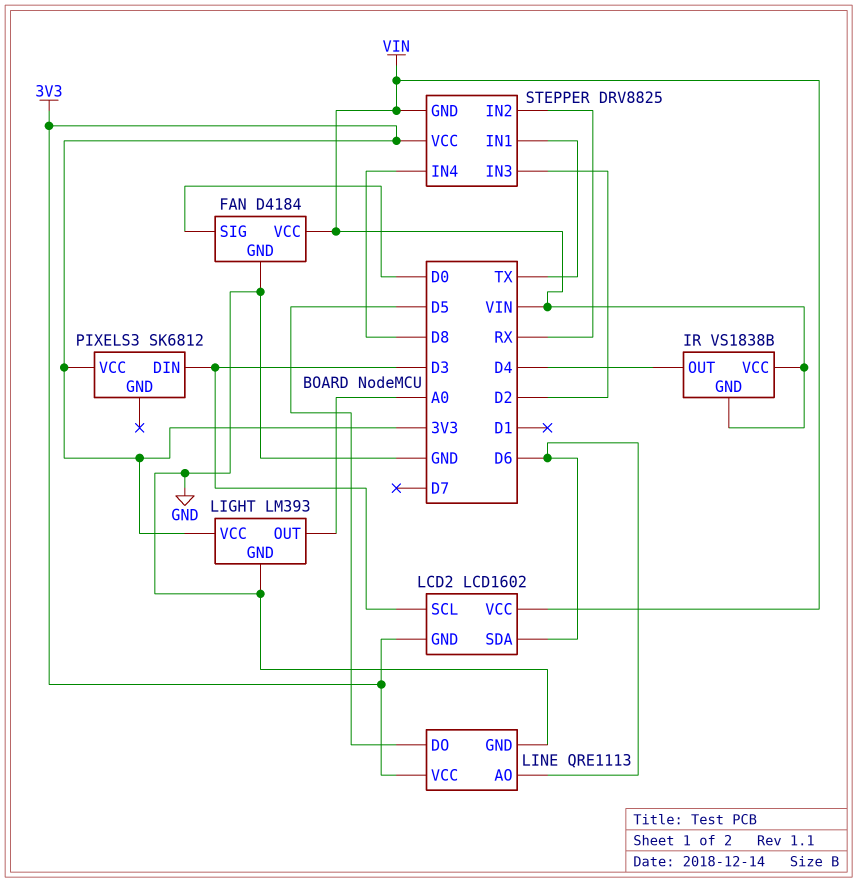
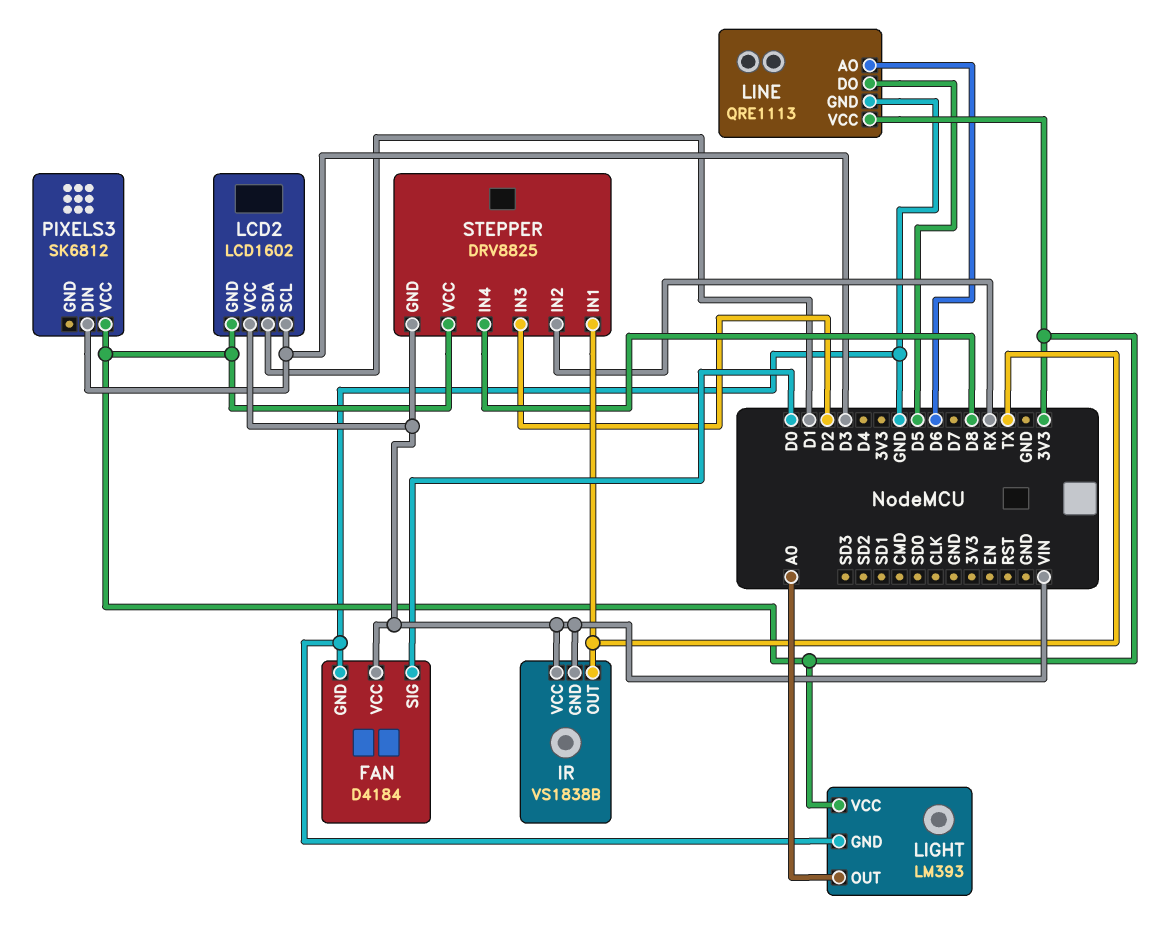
IR pin OUT: D4 -> TX
LCD2 pin SDA: D6 -> D1

